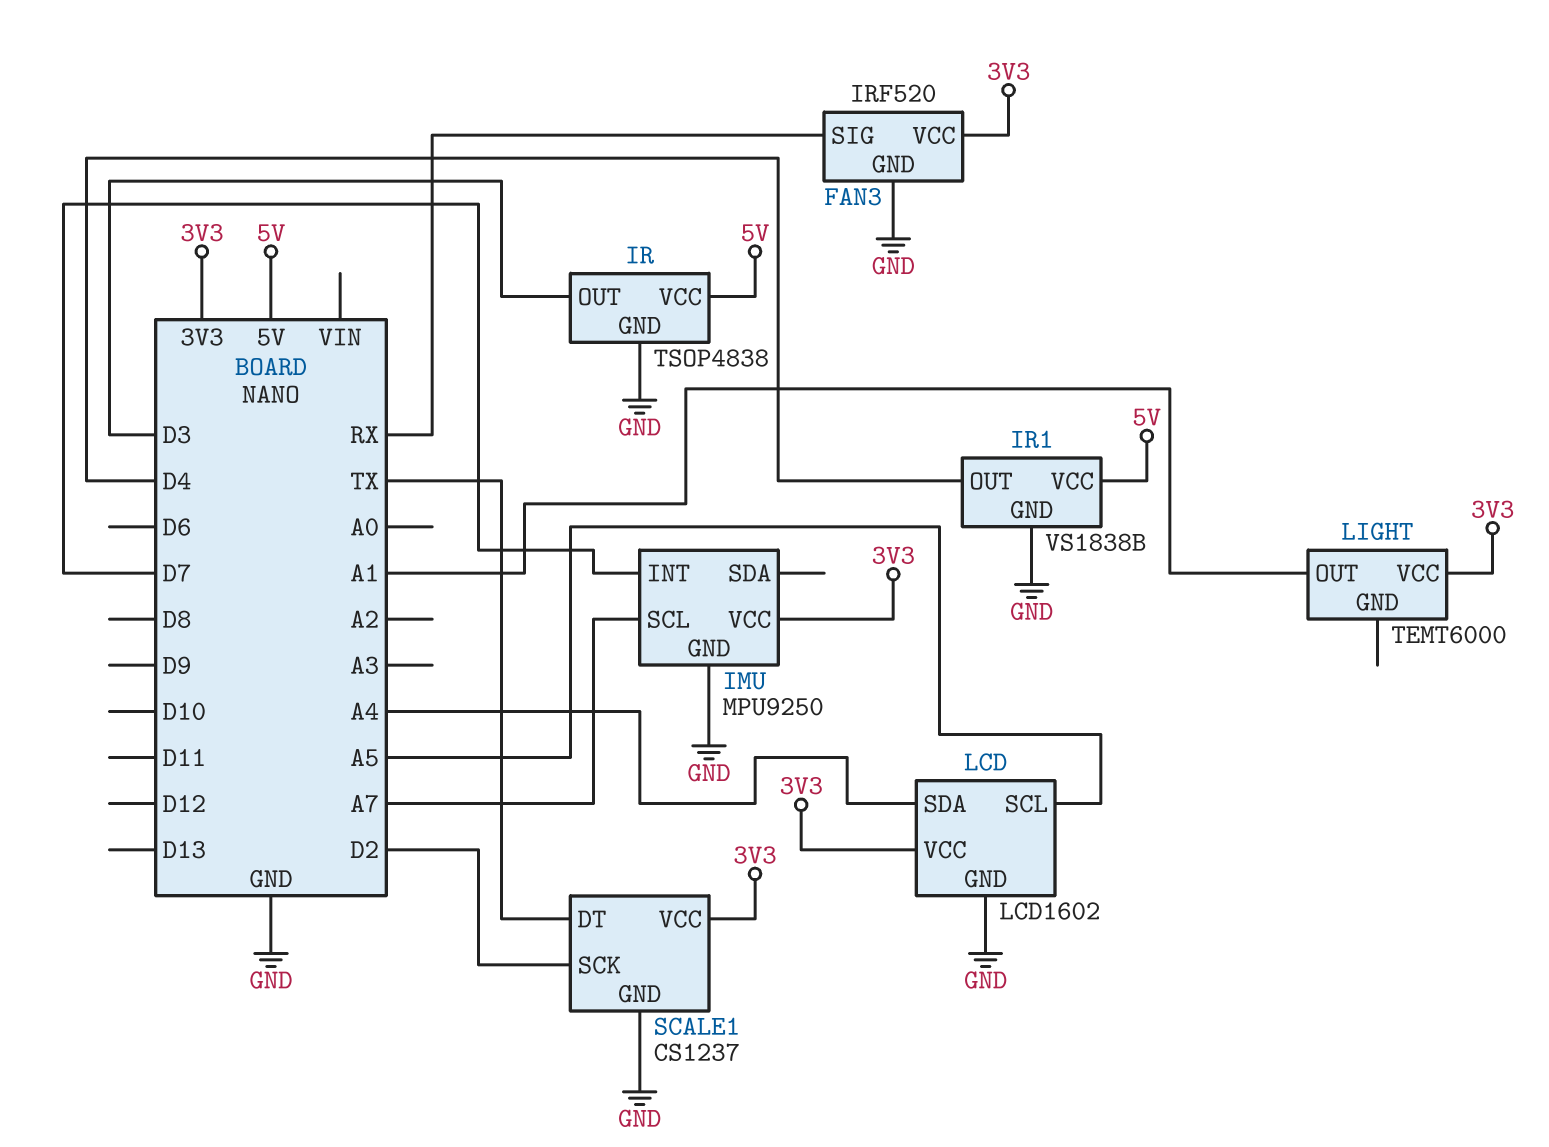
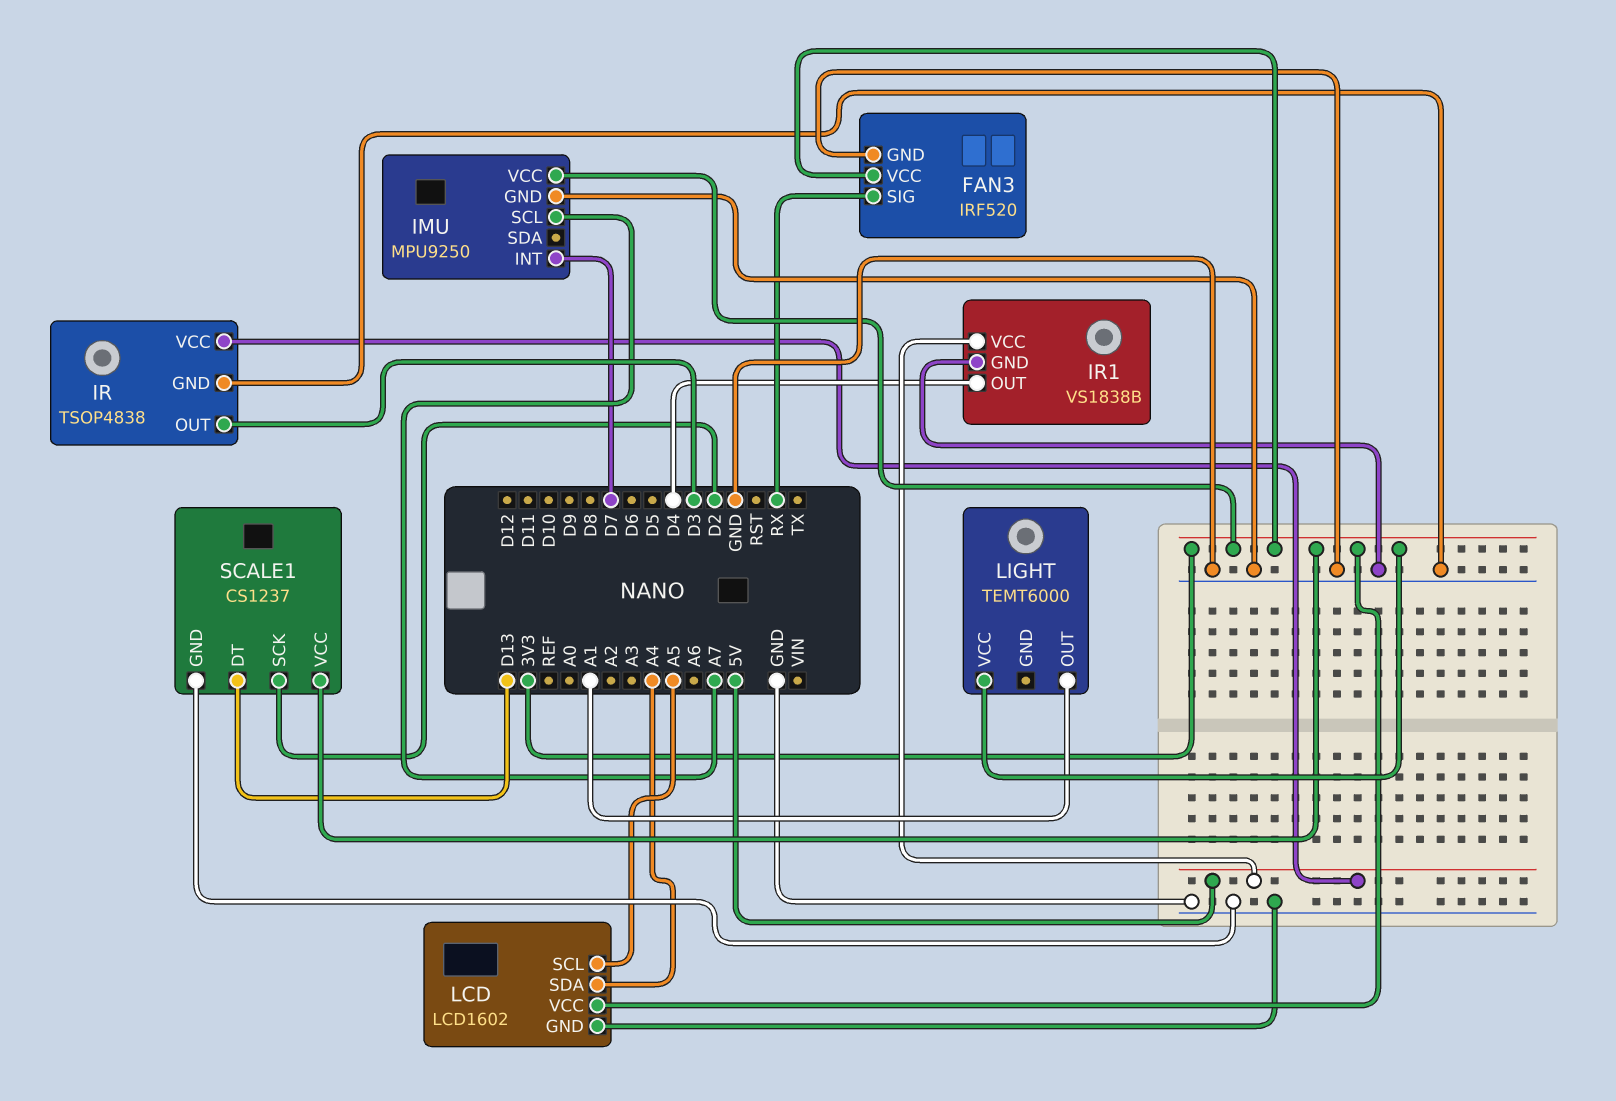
SCALE1 pin DT: TX -> D13

